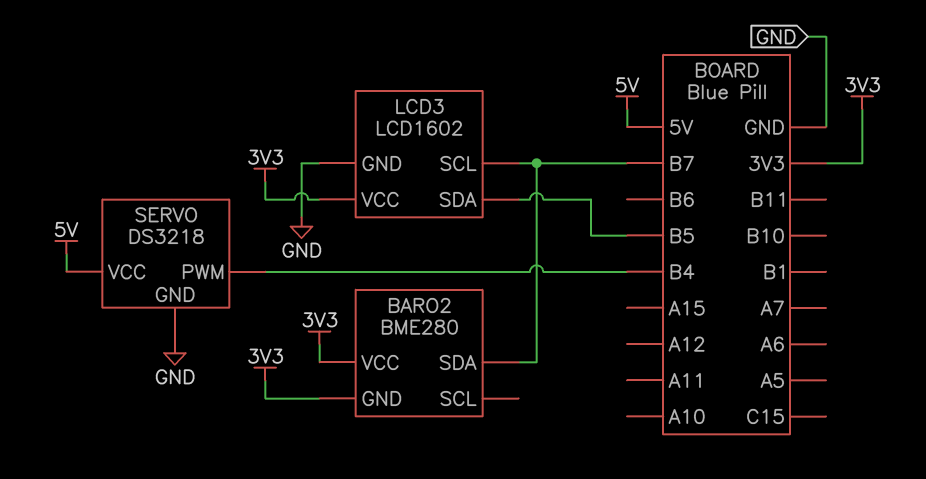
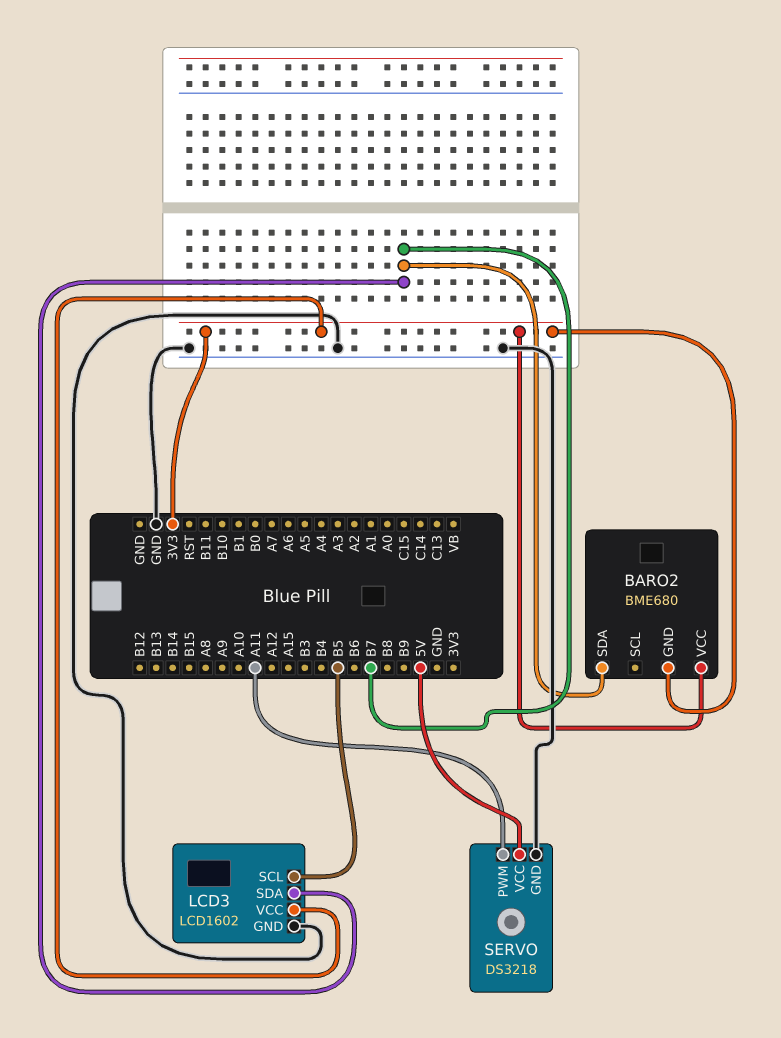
BARO2: BME280 -> BME680
LCD3 pin SCL: B7 -> B5
LCD3 pin SDA: B5 -> B7
SERVO pin PWM: B4 -> A11

